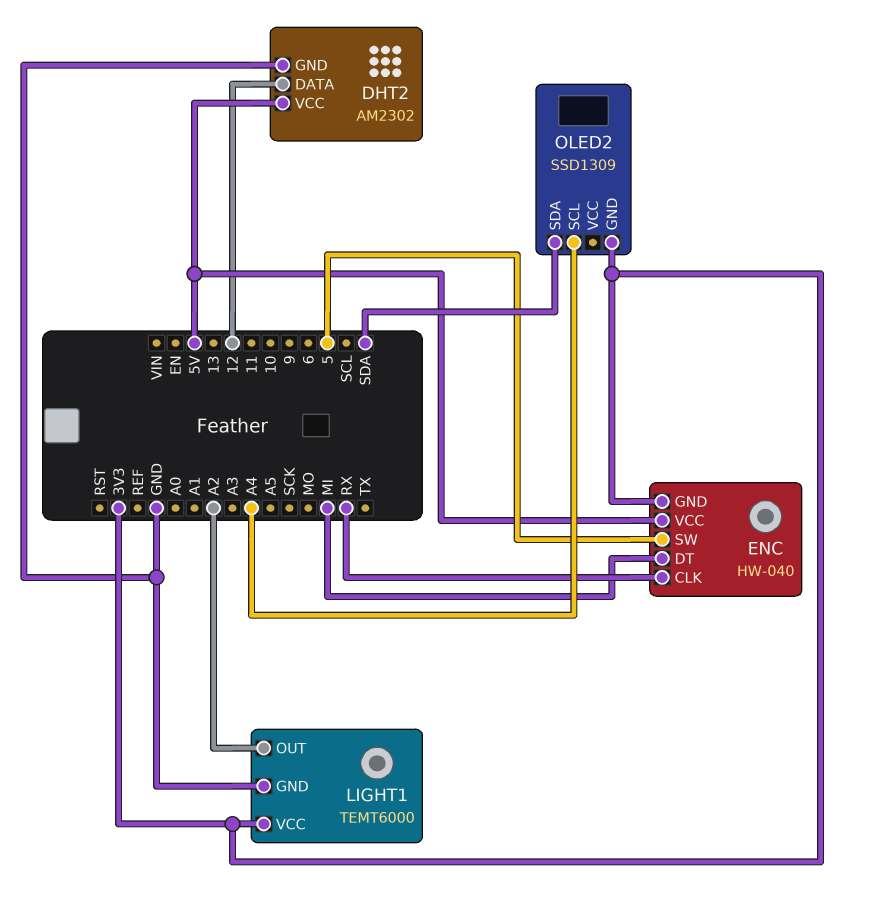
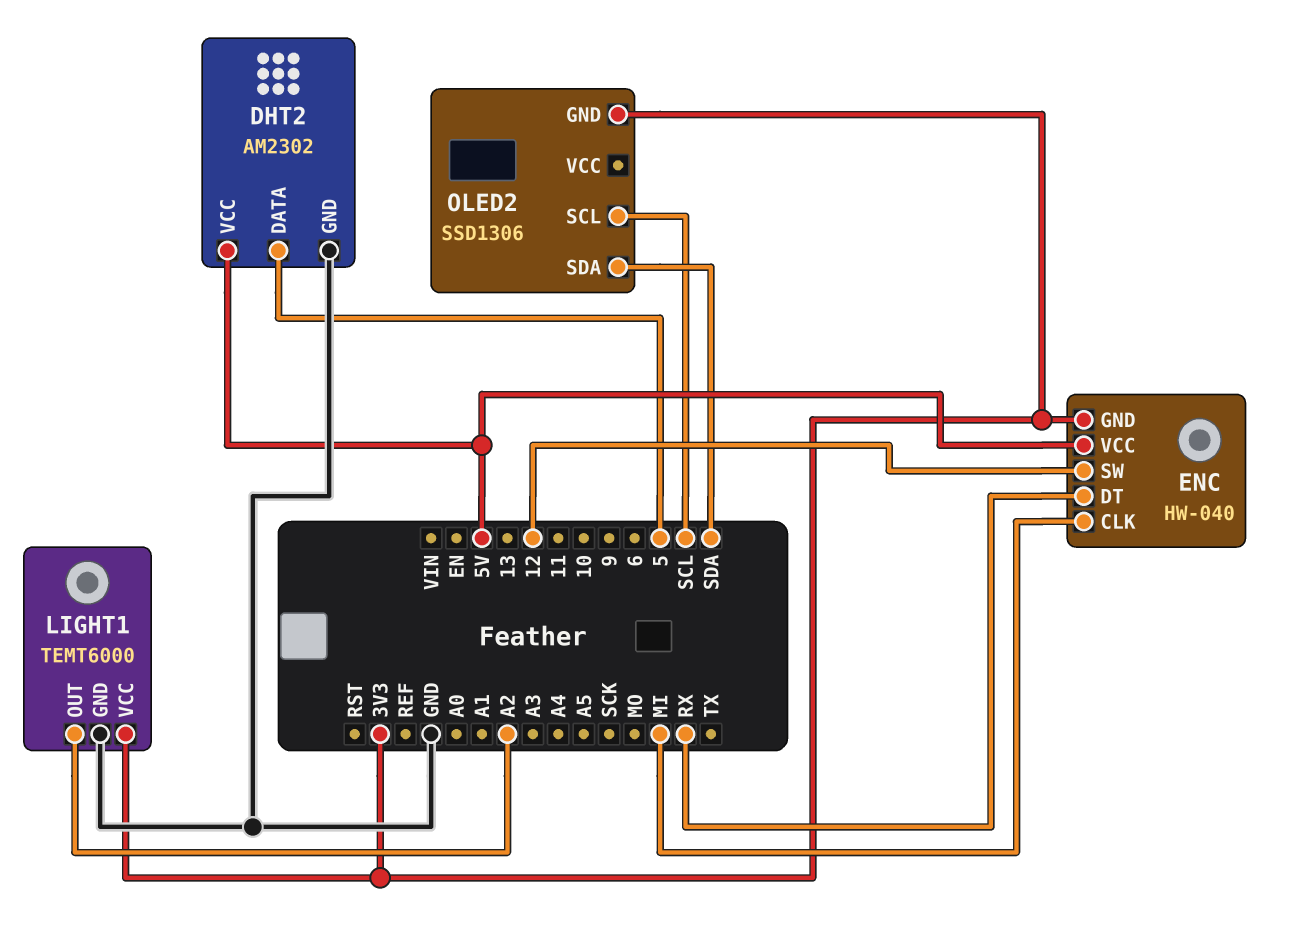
DHT2 pin DATA: 12 -> 5
ENC pin CLK: RX -> MI
ENC pin DT: MI -> RX
ENC pin SW: 5 -> 12
OLED2: SSD1309 -> SSD1306
OLED2 pin SCL: A4 -> SCL

